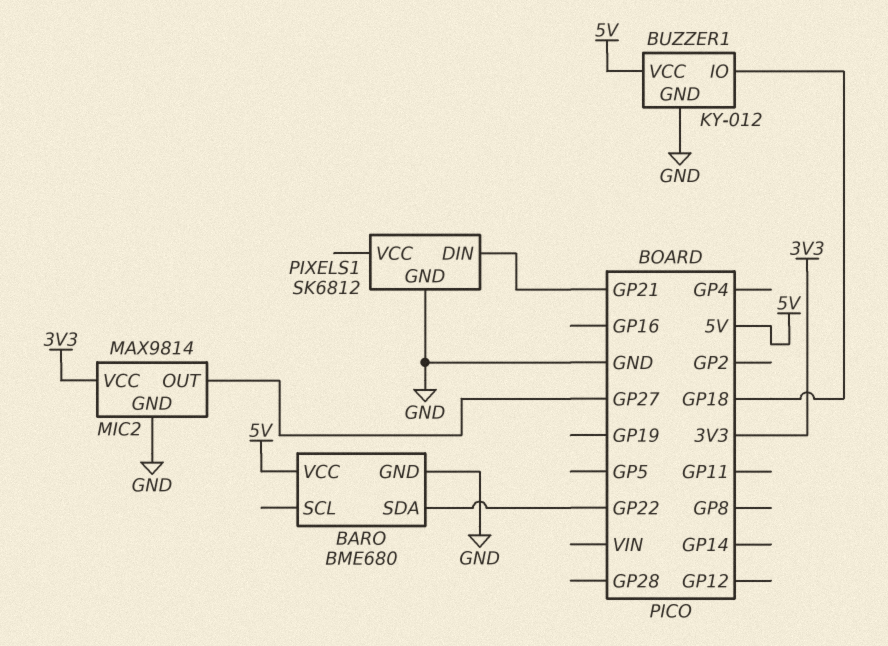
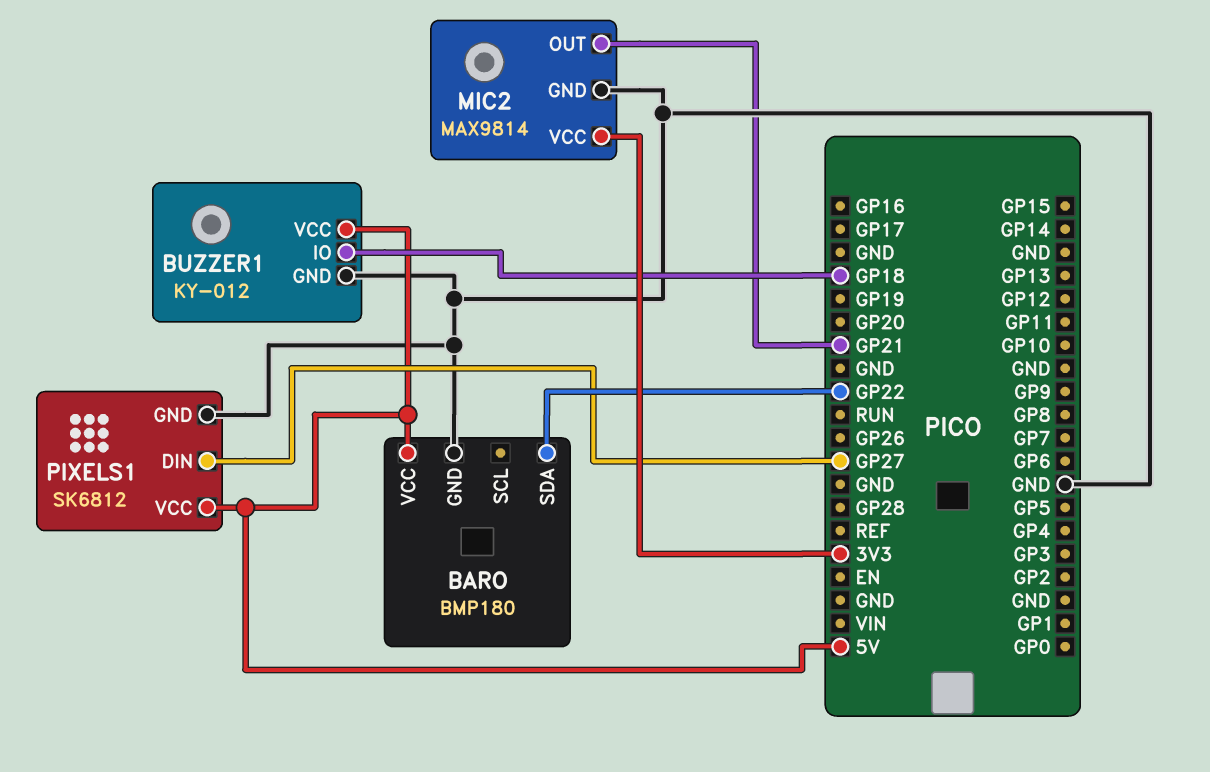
BARO: BME680 -> BMP180
MIC2 pin OUT: GP27 -> GP21
PIXELS1 pin DIN: GP21 -> GP27
PIXELS1 pin VCC: none -> 5V

